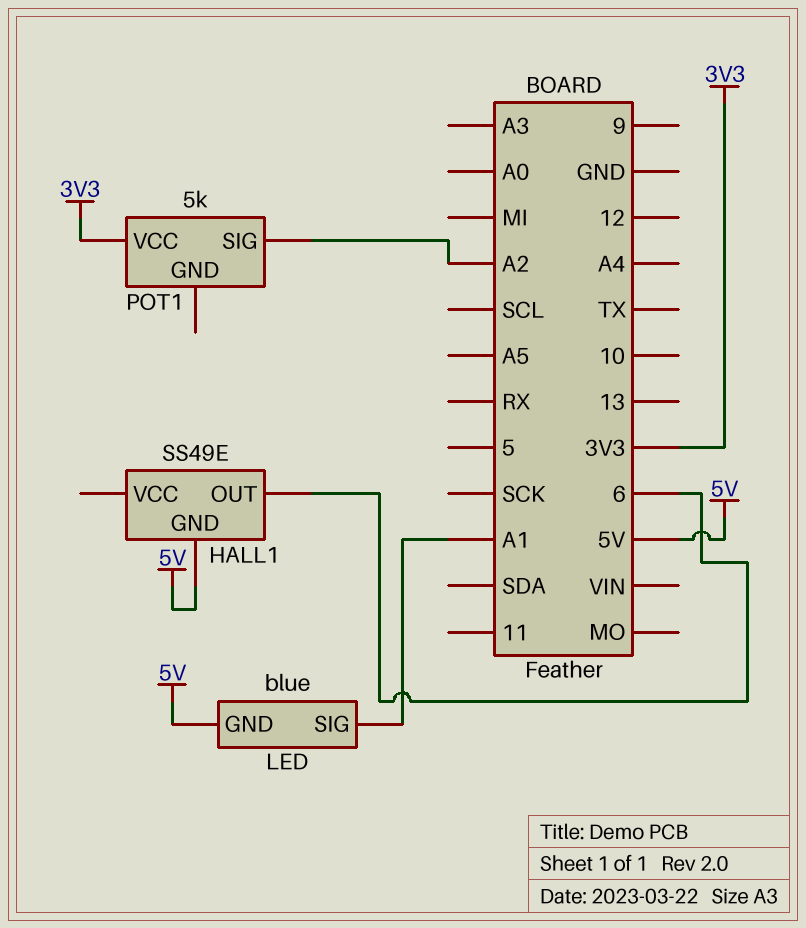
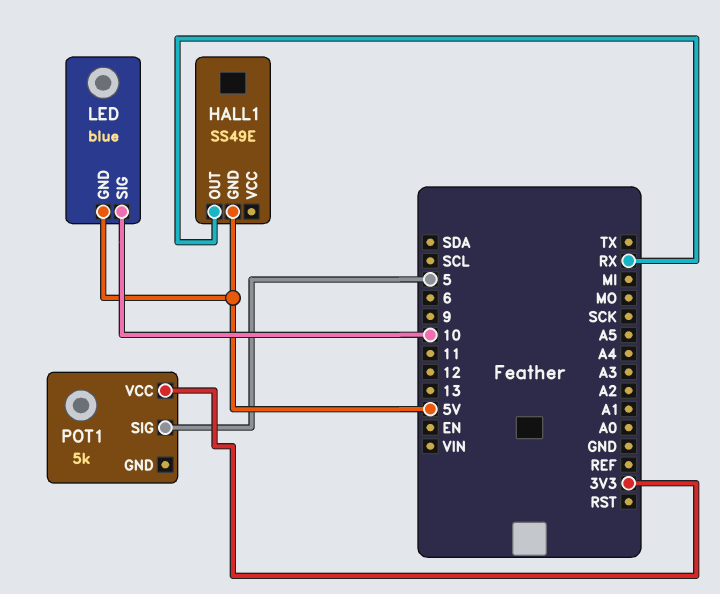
HALL1 pin OUT: 6 -> RX
LED pin SIG: A1 -> 10
POT1 pin SIG: A2 -> 5

